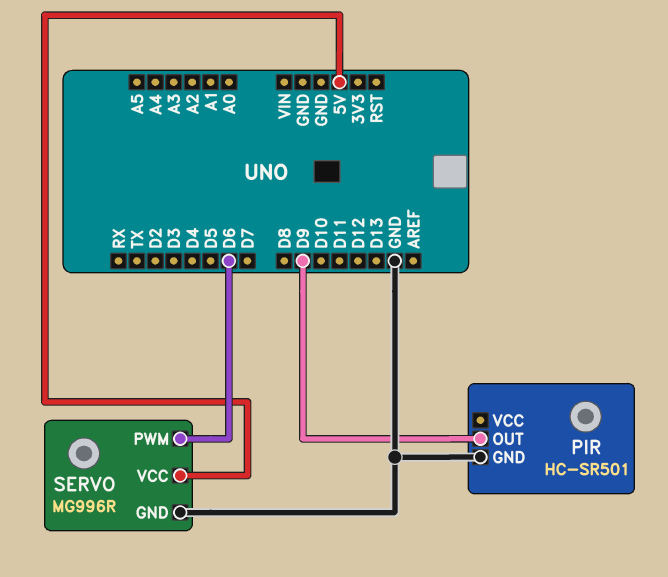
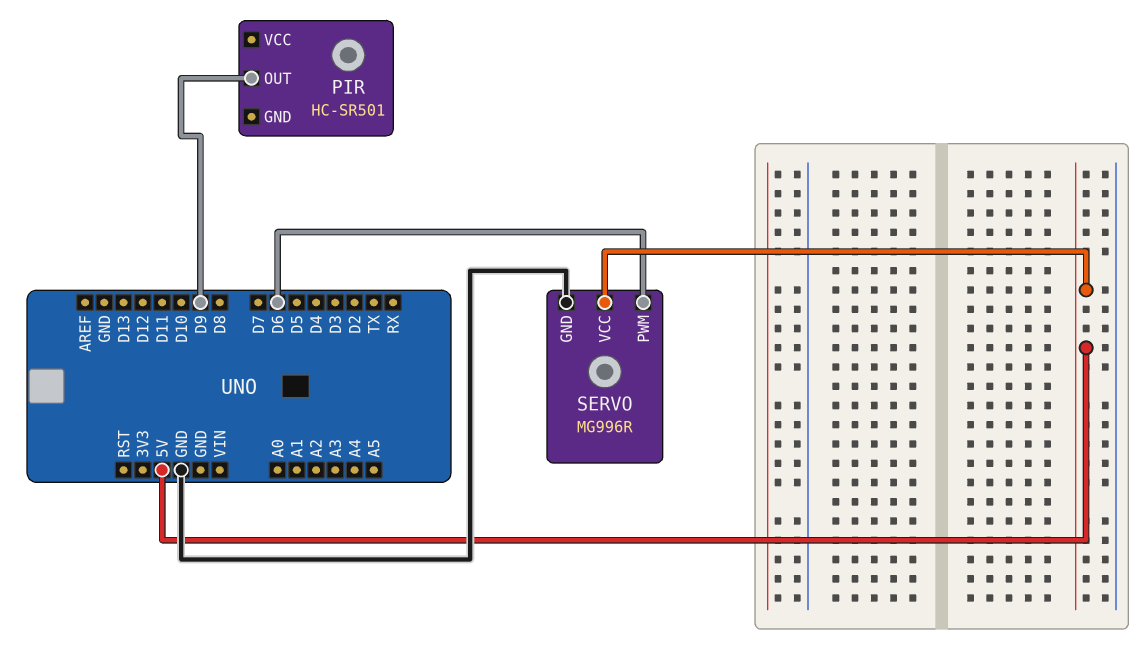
PIR pin GND: GND -> none

